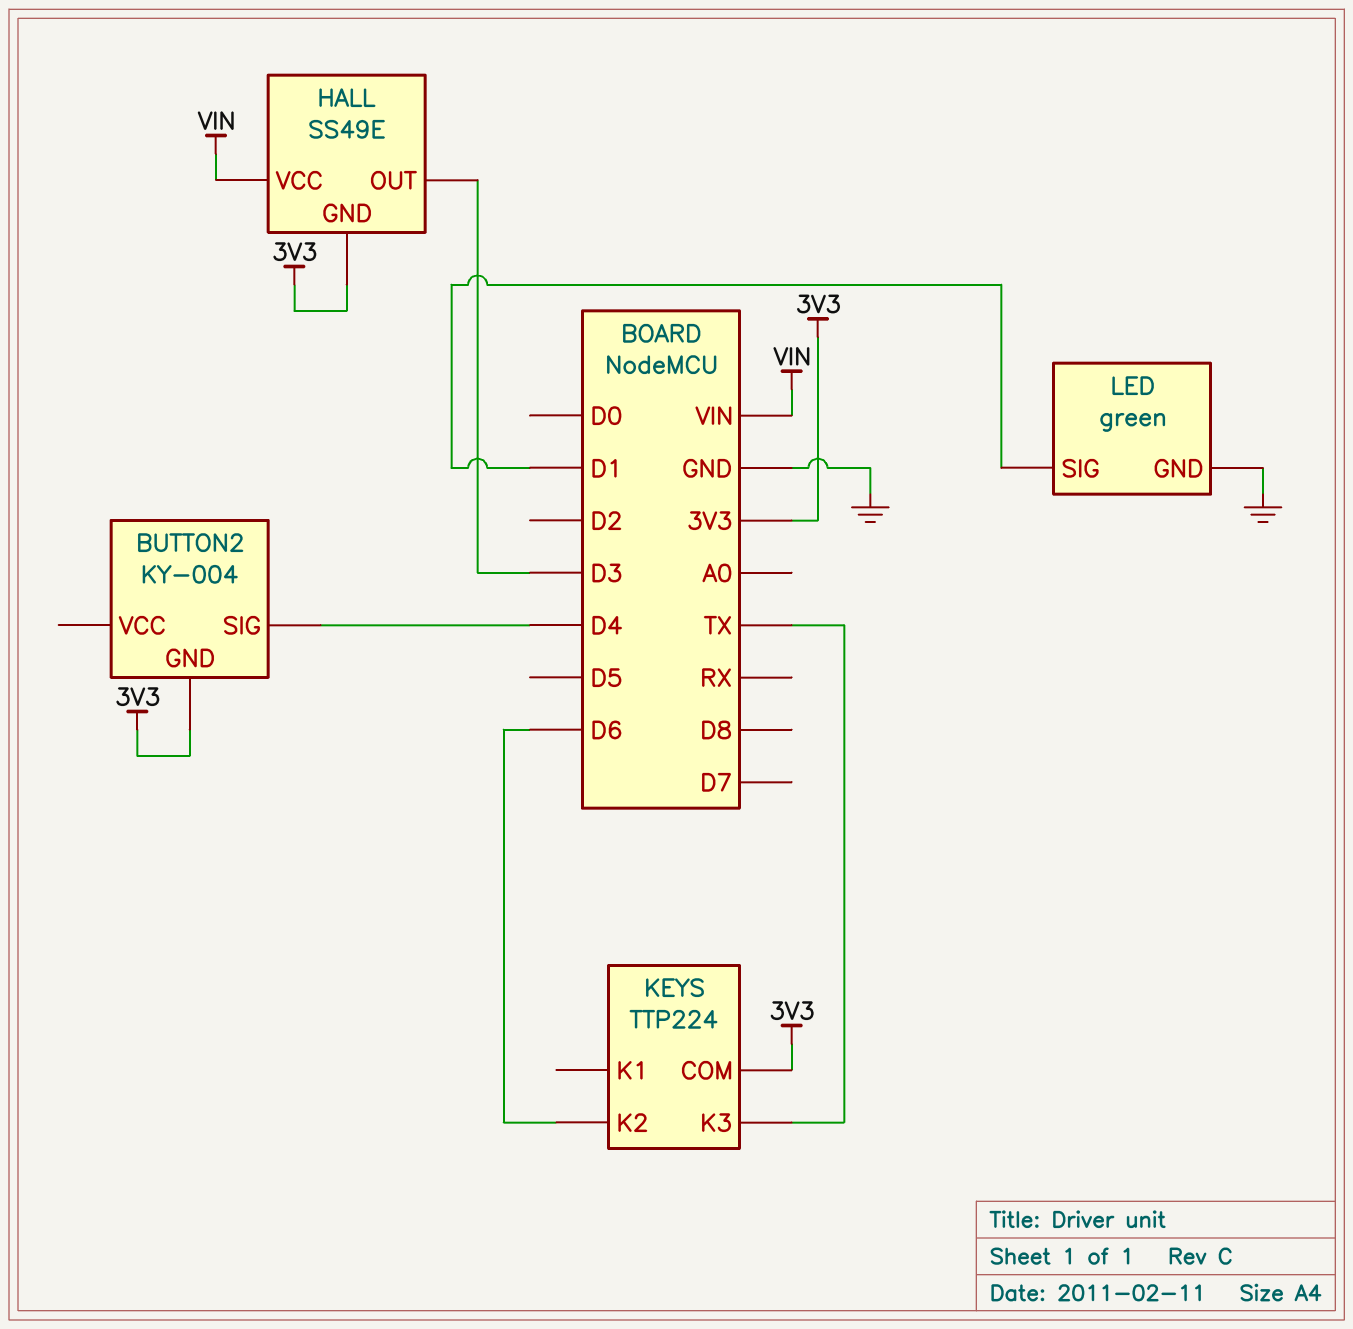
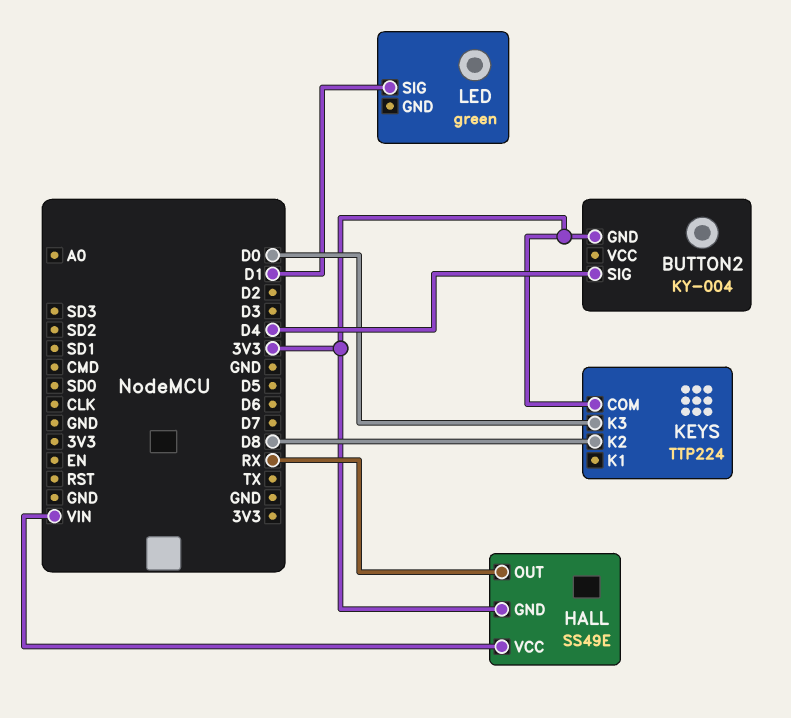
HALL pin OUT: D3 -> RX
KEYS pin K2: D6 -> D8
KEYS pin K3: TX -> D0
LED pin GND: GND -> none

